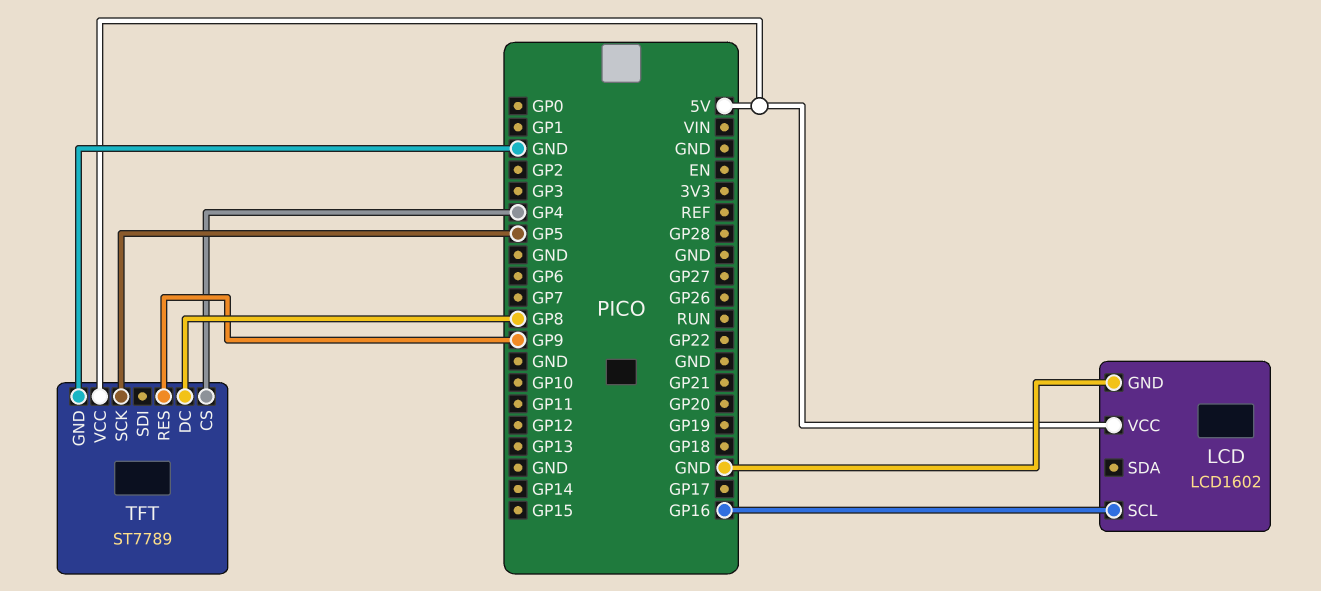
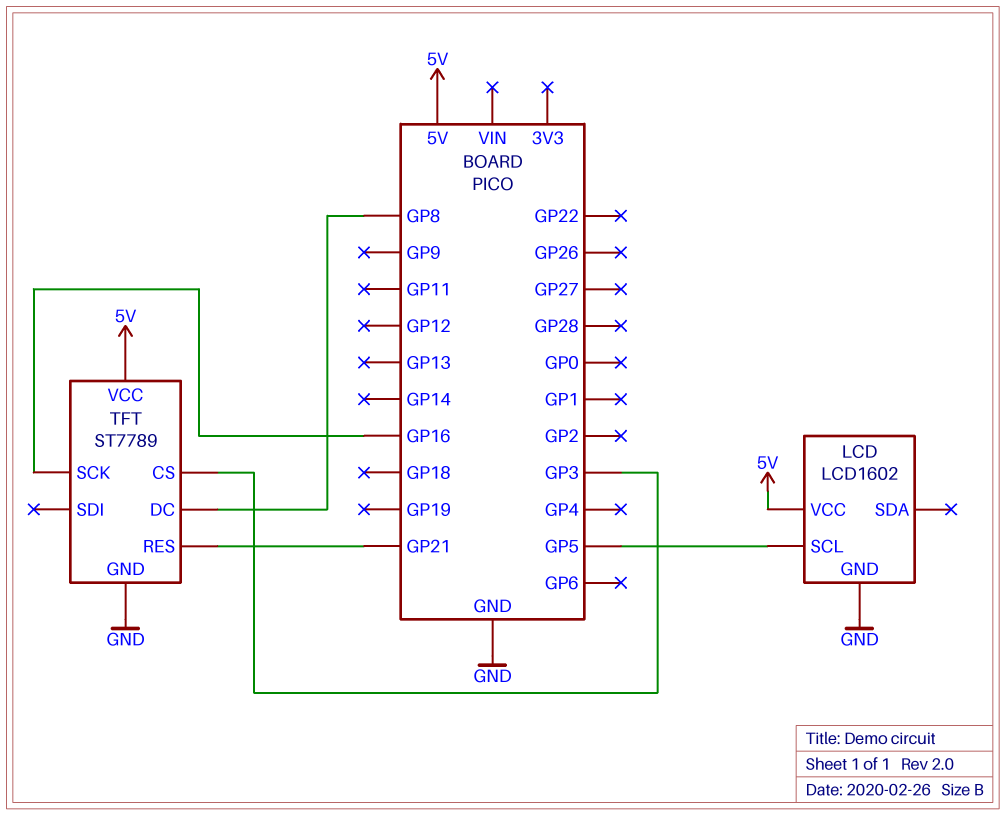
LCD pin SCL: GP16 -> GP5
TFT pin CS: GP4 -> GP3
TFT pin RES: GP9 -> GP21
TFT pin SCK: GP5 -> GP16

